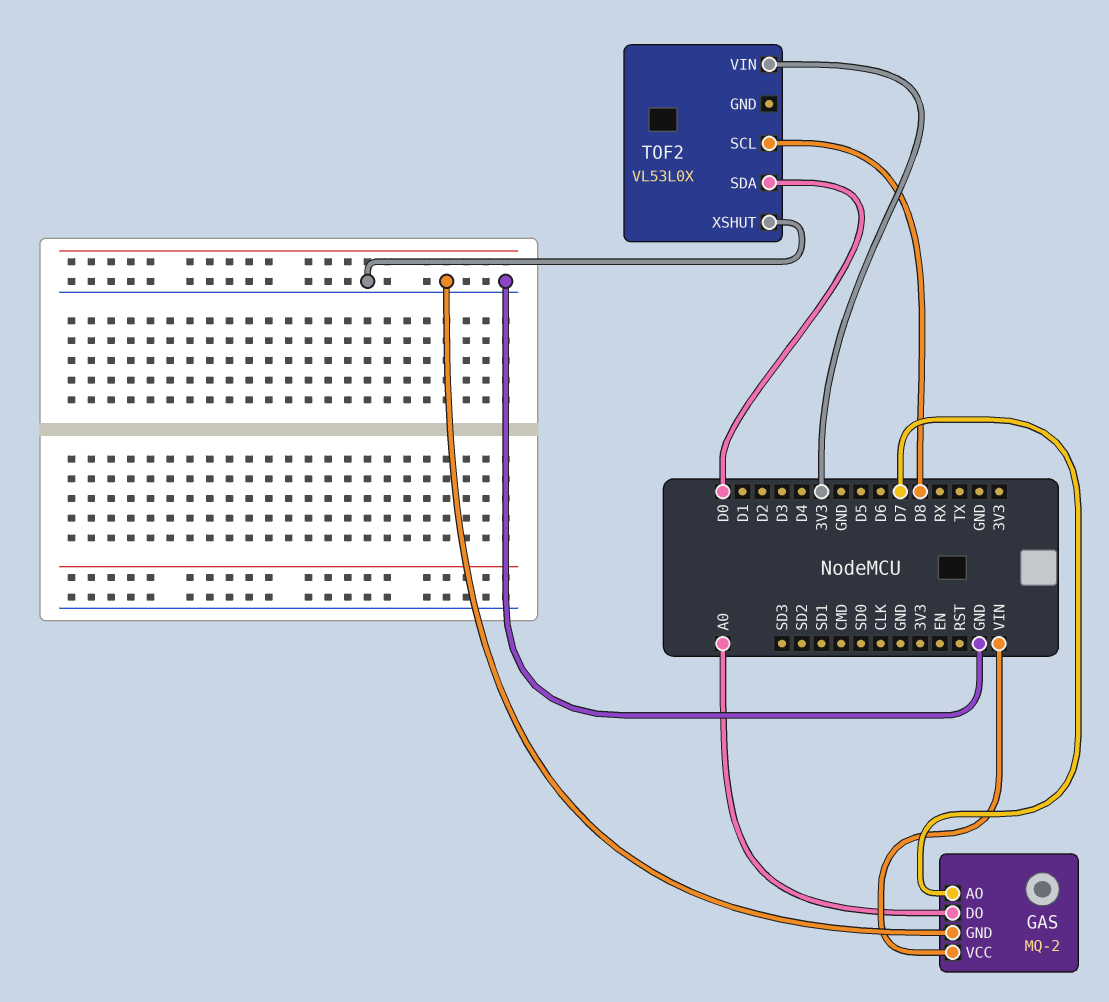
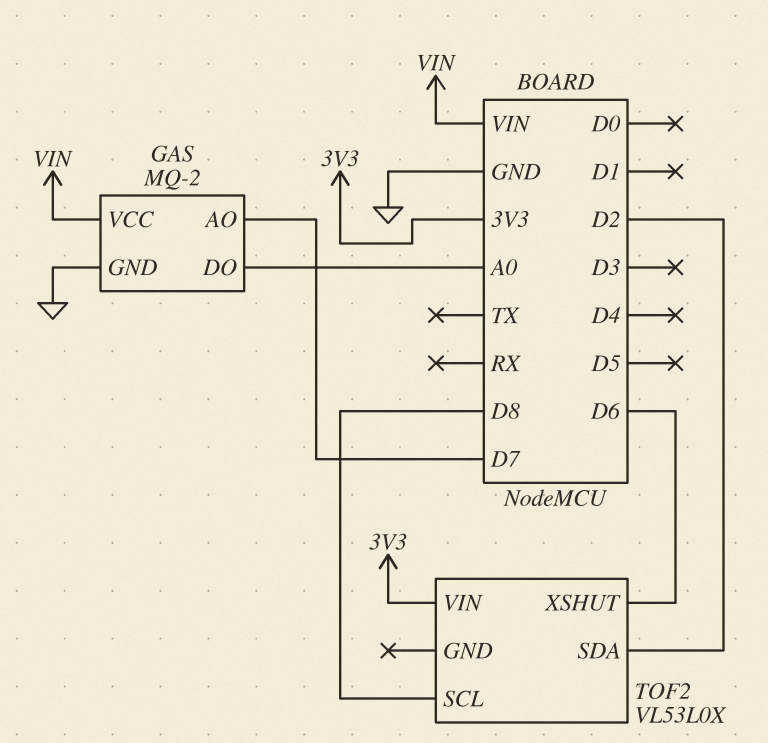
TOF2 pin SDA: D0 -> D2
TOF2 pin XSHUT: GND -> D6

